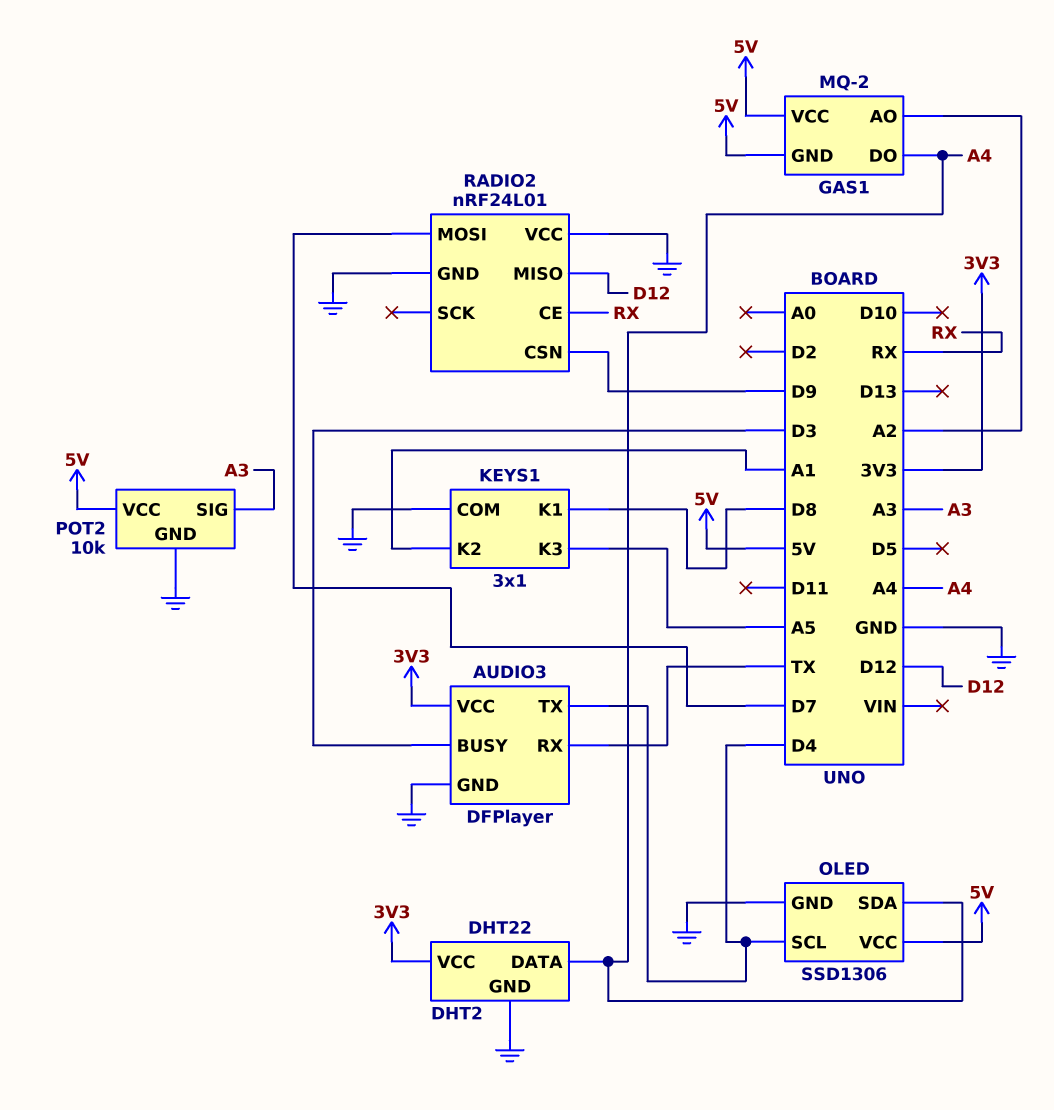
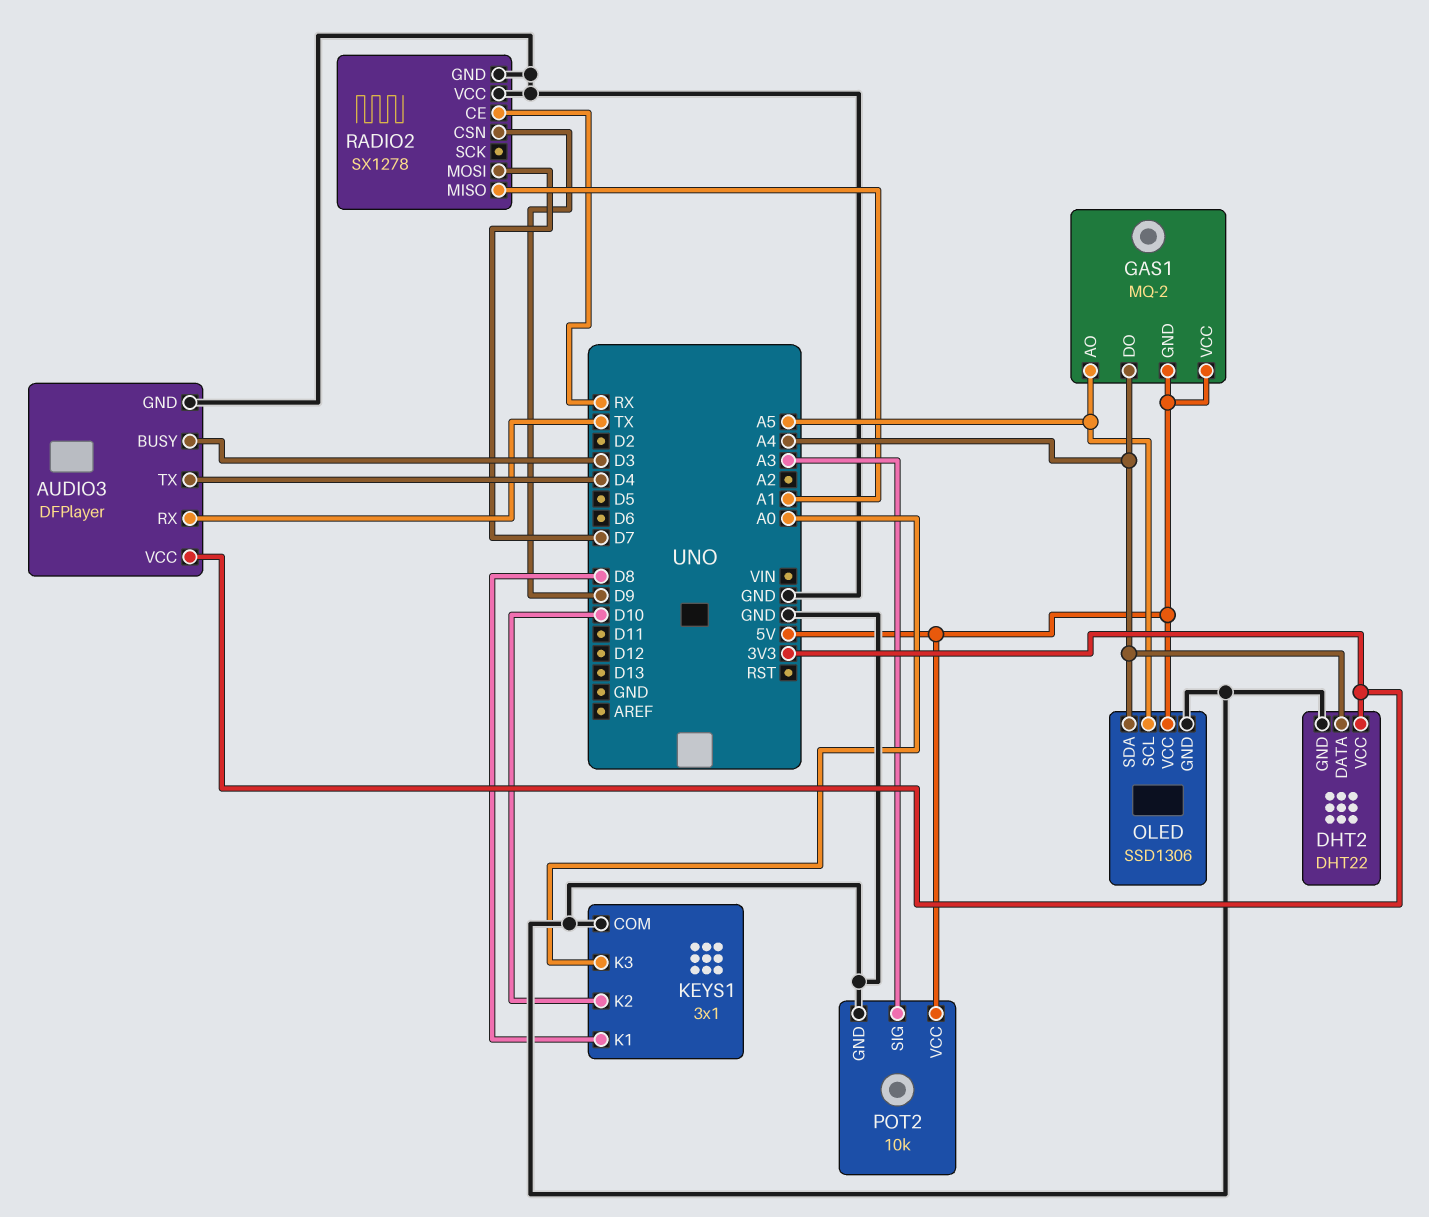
GAS1 pin AO: A2 -> A5
KEYS1 pin K2: A1 -> D10
KEYS1 pin K3: A5 -> A0
OLED pin SCL: D4 -> A5
RADIO2: nRF24L01 -> SX1278
RADIO2 pin MISO: D12 -> A1

